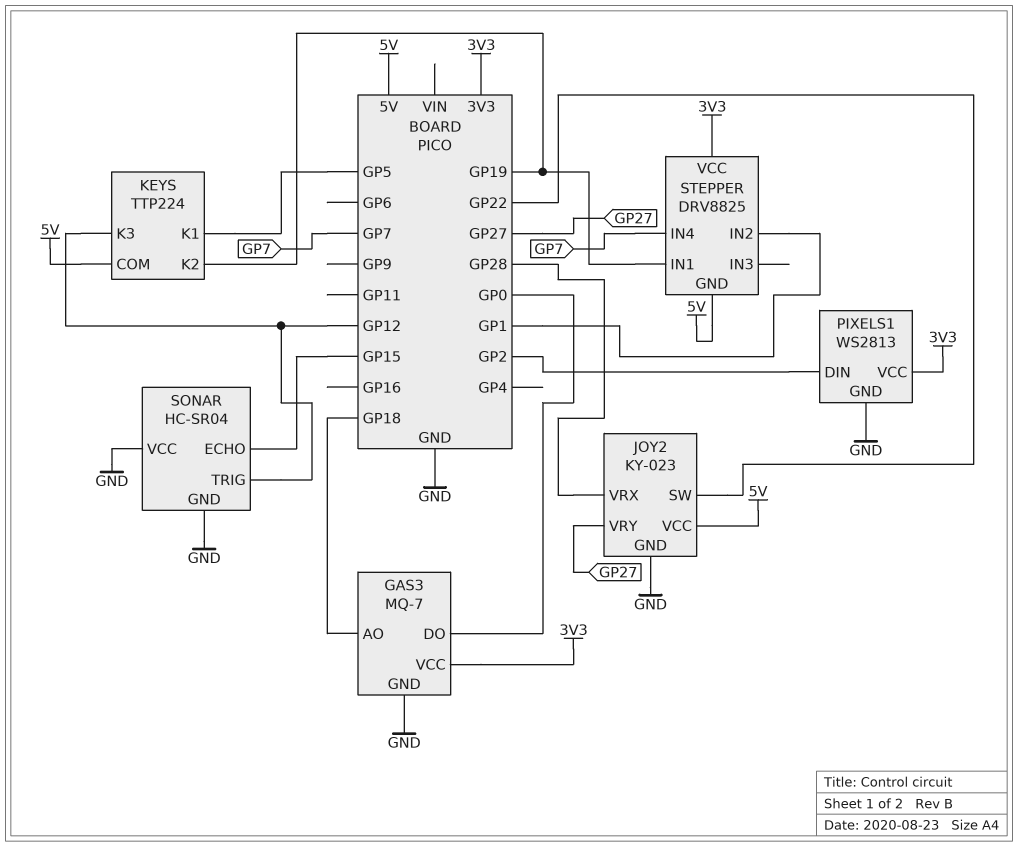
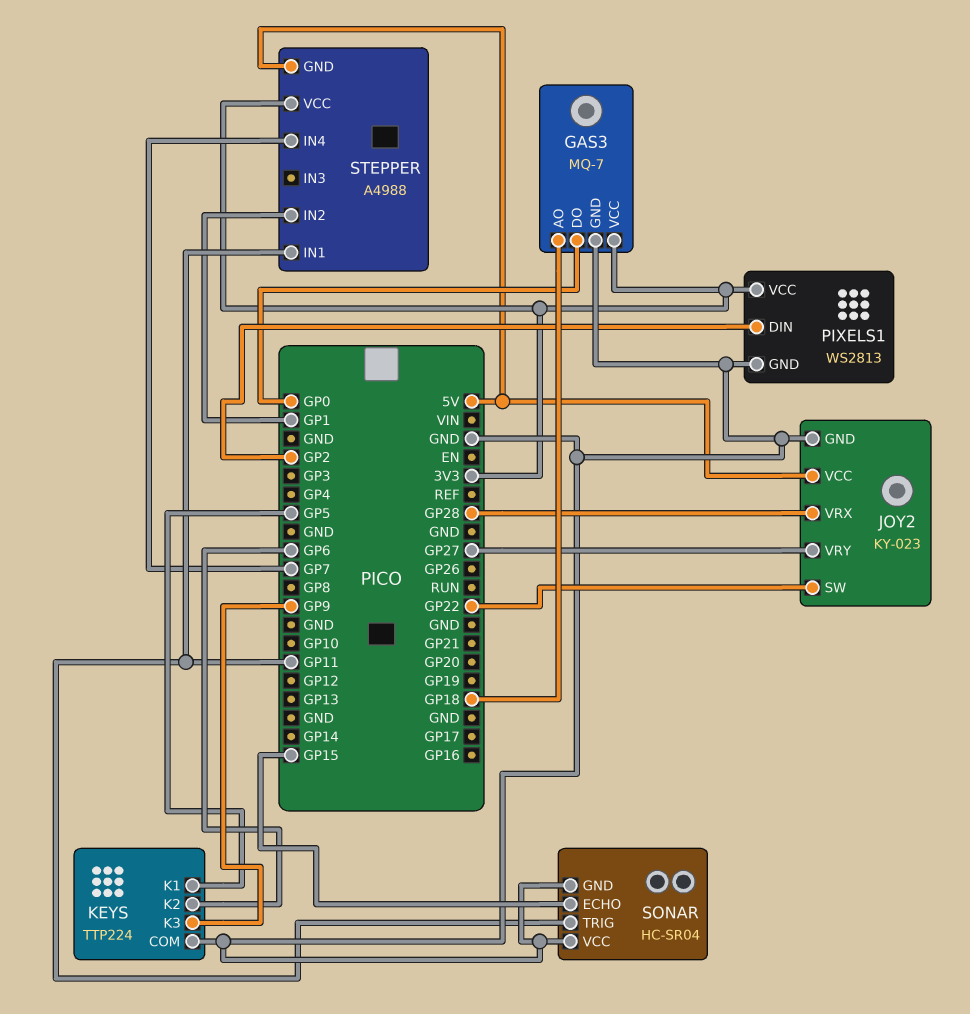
KEYS pin COM: 5V -> GND
KEYS pin K2: GP19 -> GP6
KEYS pin K3: GP12 -> GP9
SONAR pin TRIG: GP12 -> GP11
STEPPER: DRV8825 -> A4988
STEPPER pin IN1: GP19 -> GP11

